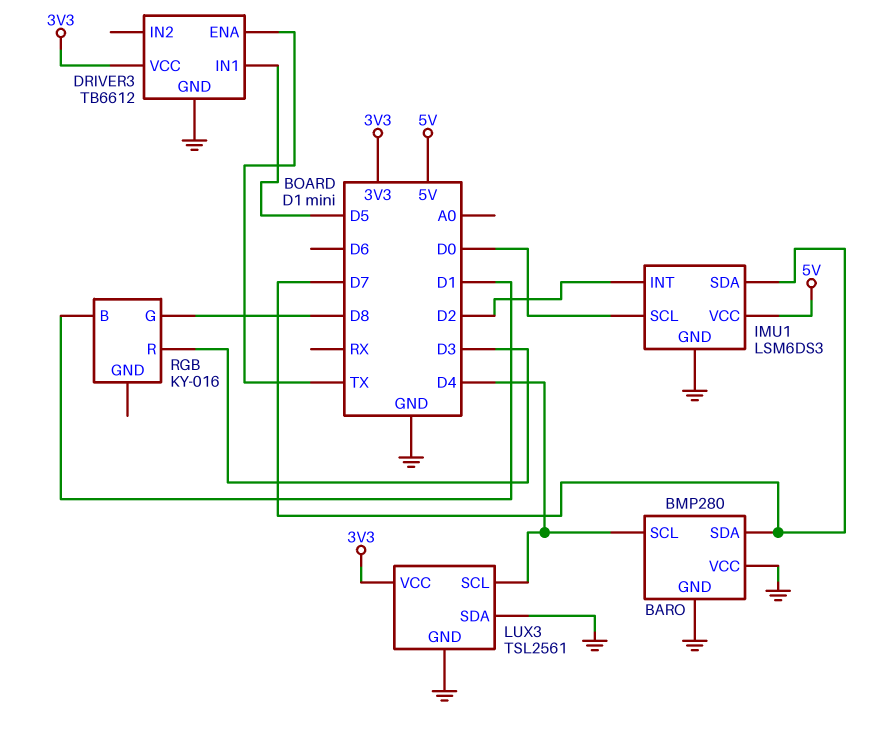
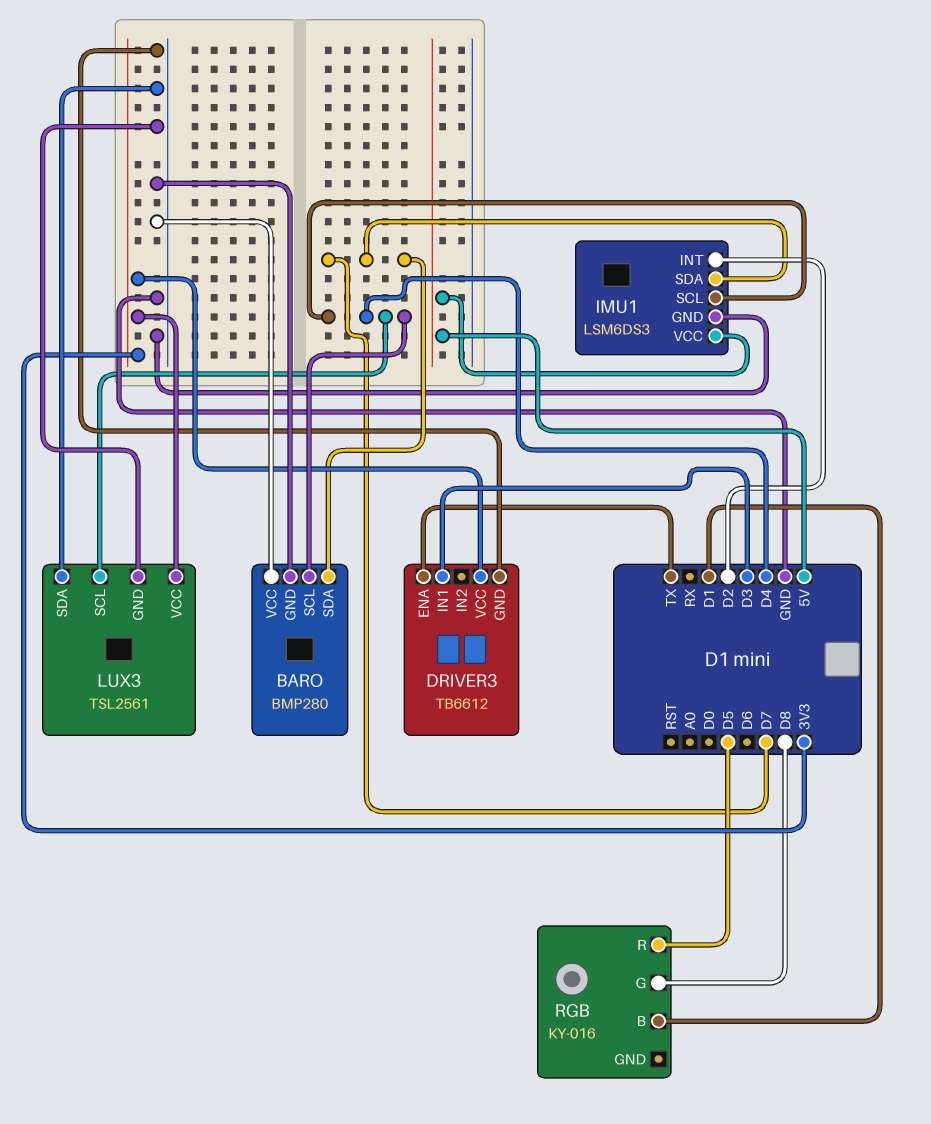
DRIVER3 pin IN1: D5 -> D3
IMU1 pin SCL: D0 -> D4
RGB pin R: D3 -> D5

